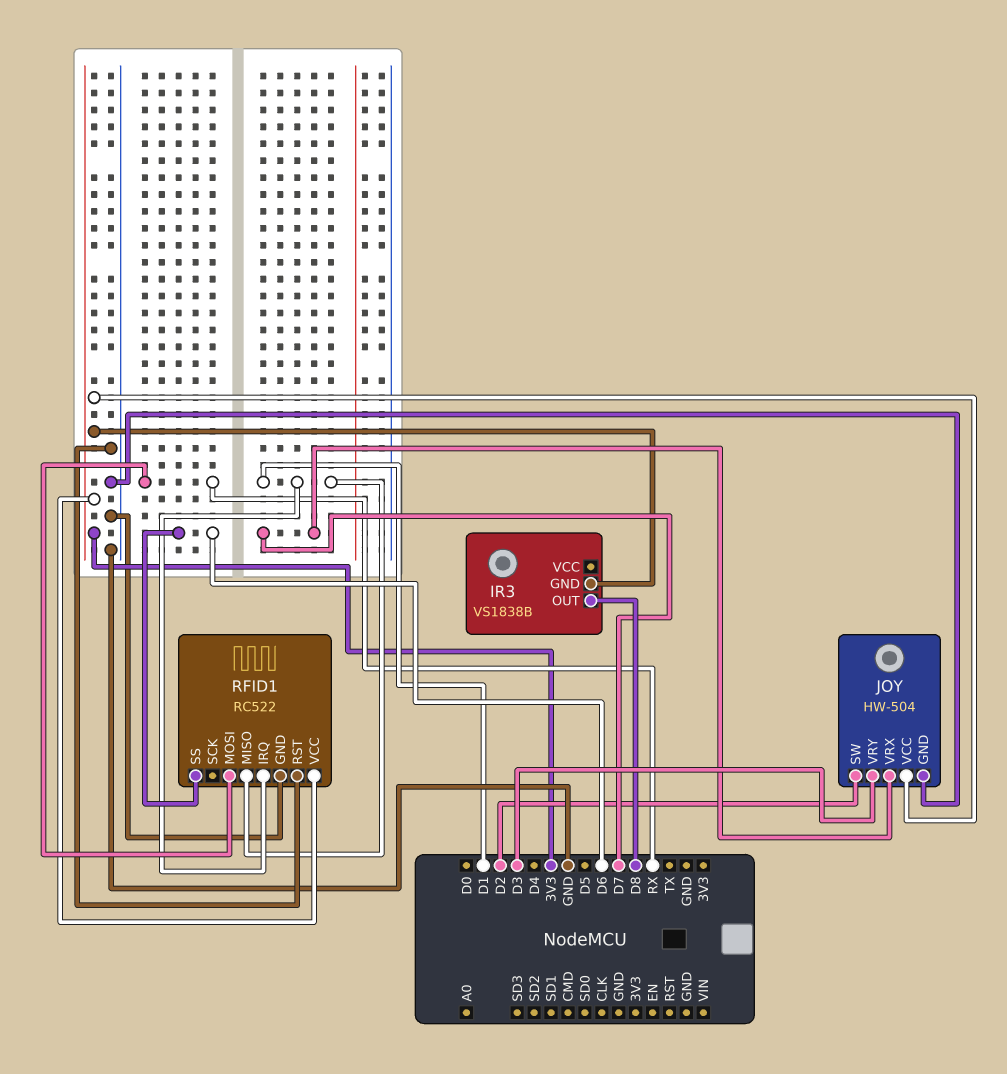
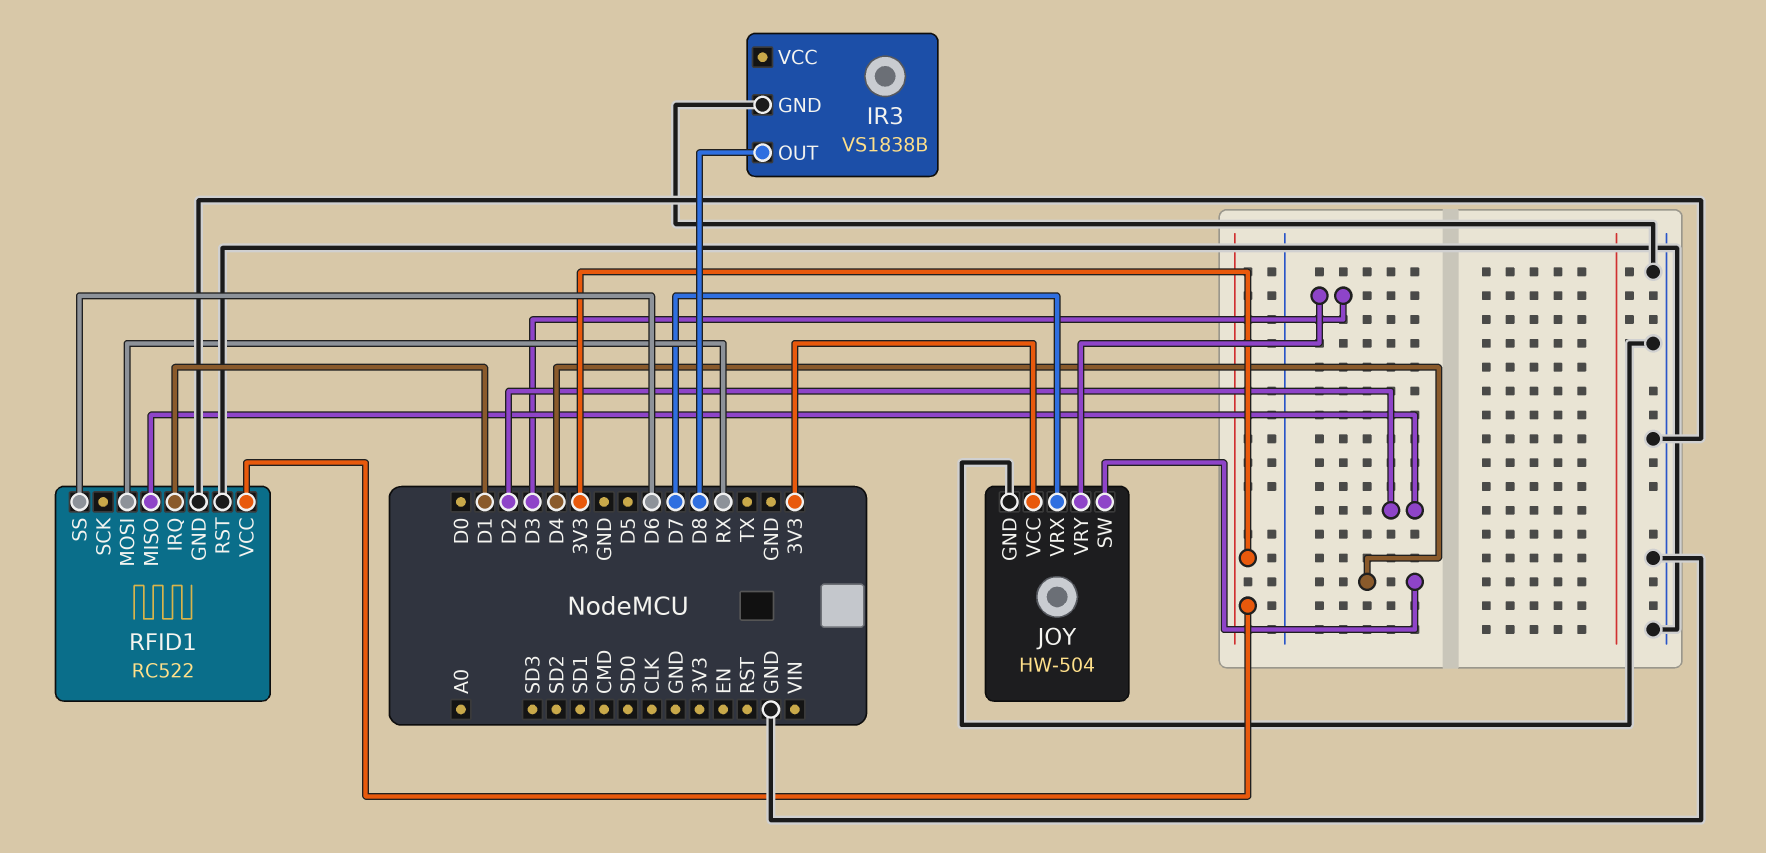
IR3 pin GND: 3V3 -> GND
JOY pin SW: D2 -> D4
RFID1 pin MISO: D1 -> D2

